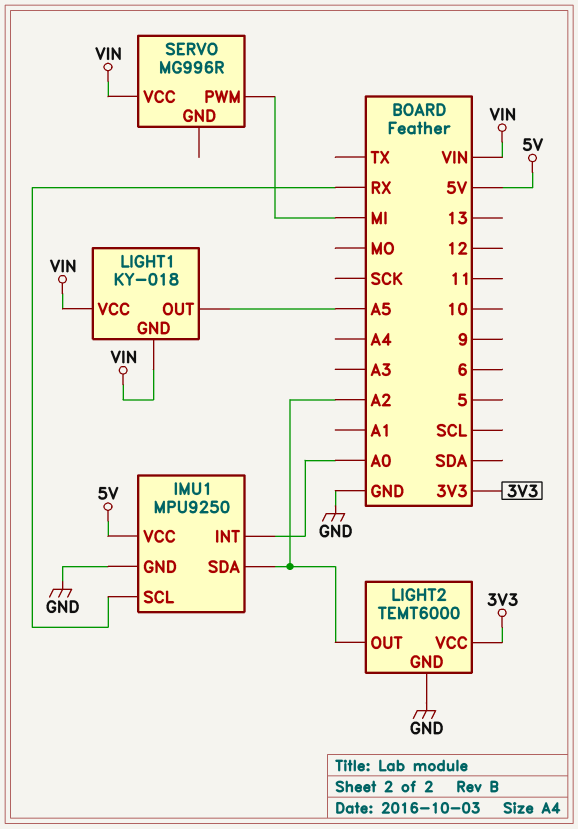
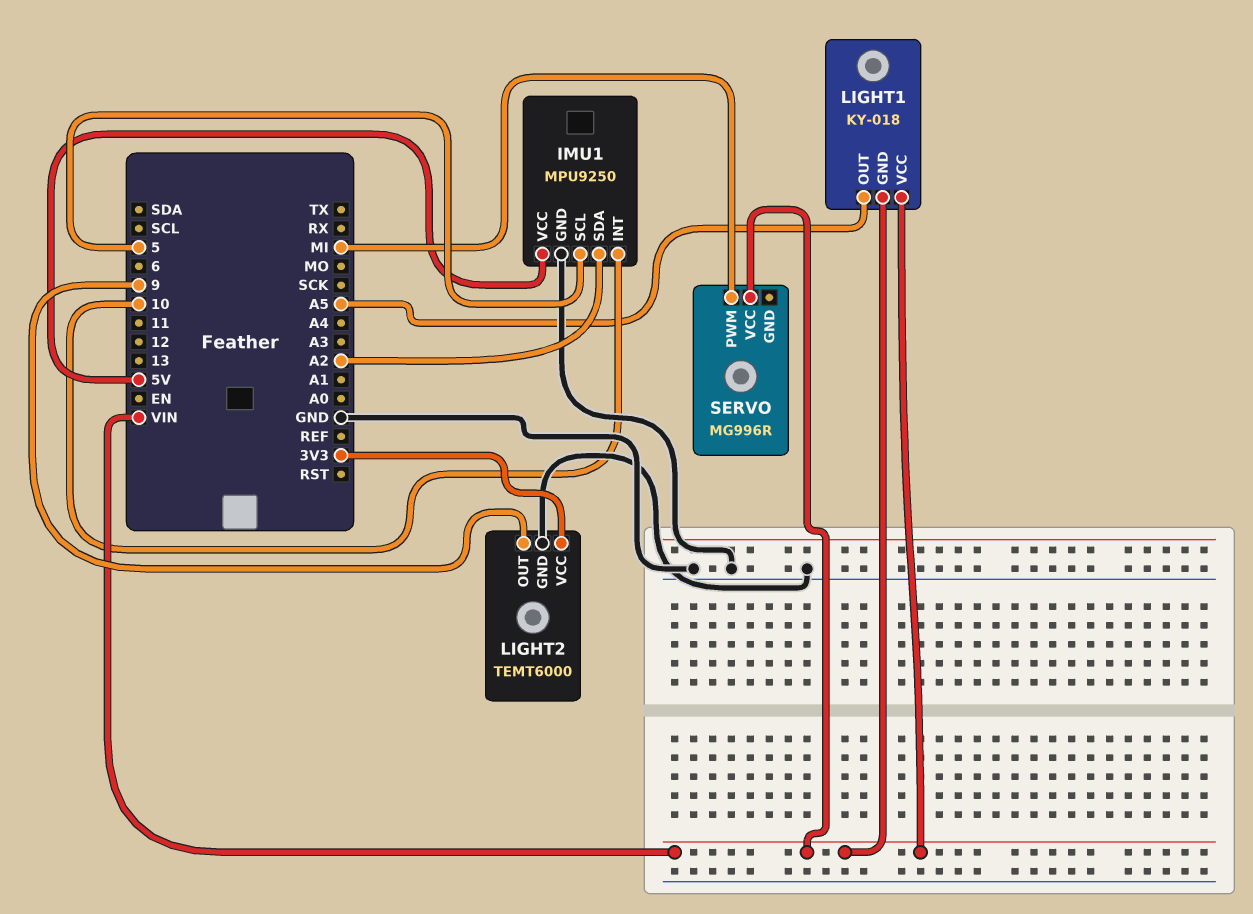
IMU1 pin INT: A0 -> 10
IMU1 pin SCL: RX -> 5
LIGHT2 pin OUT: A2 -> 9

